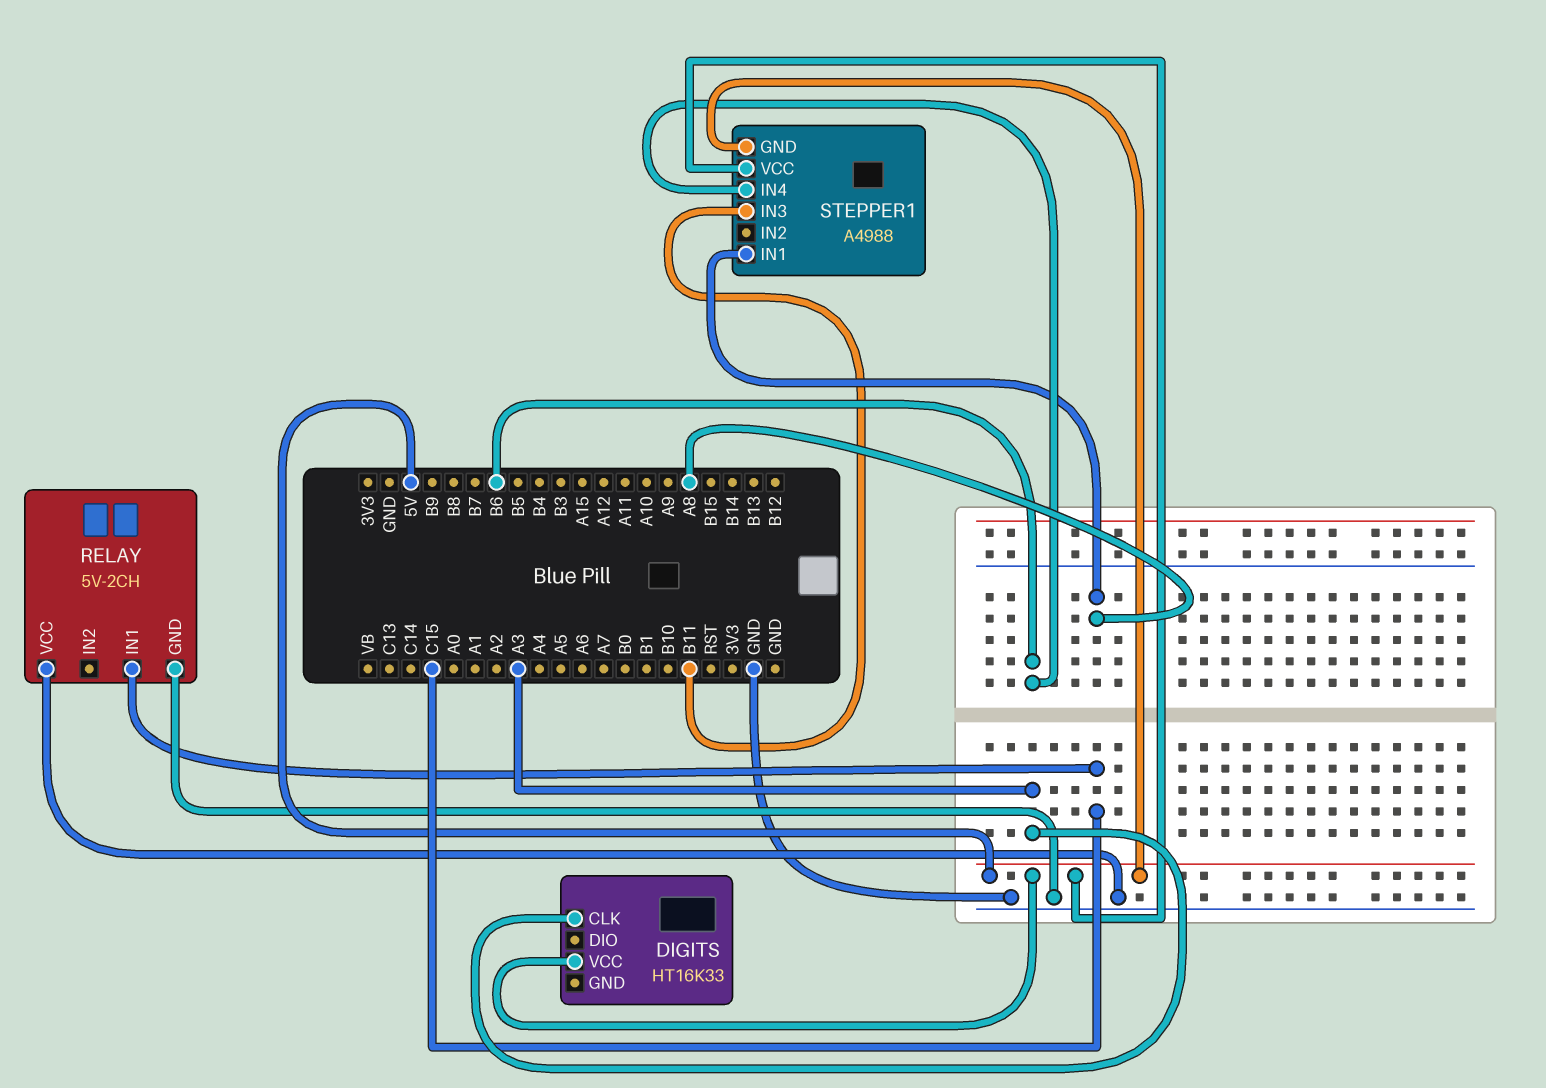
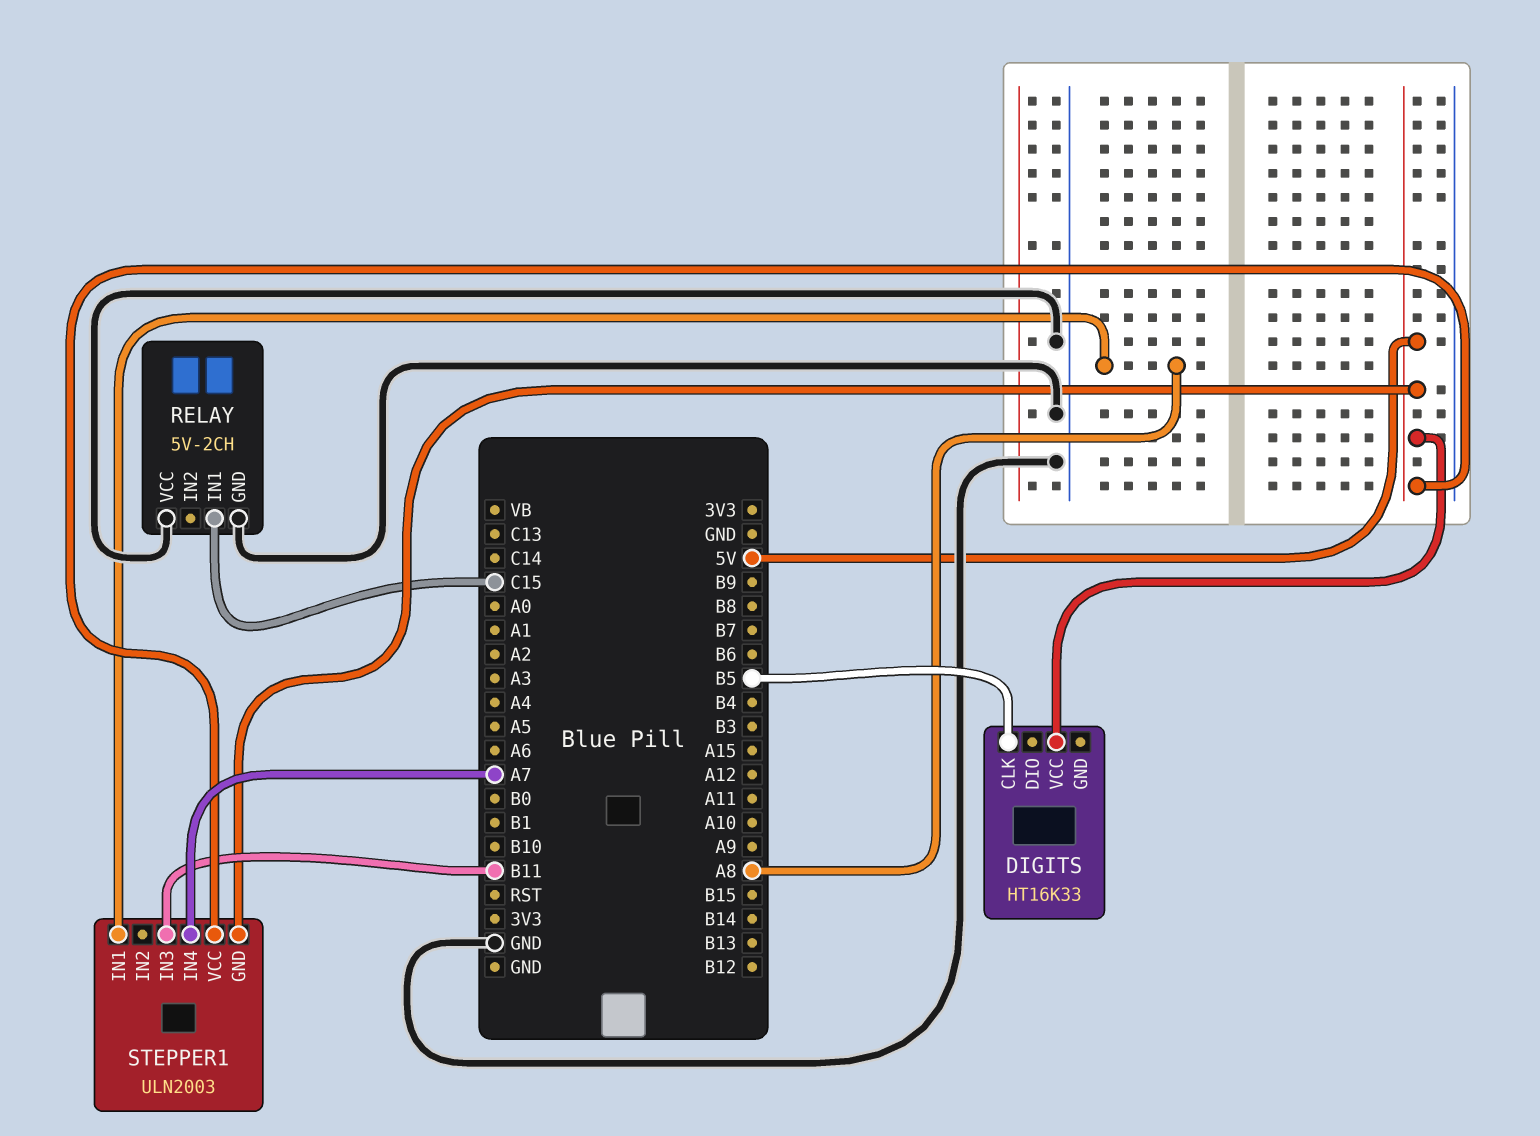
DIGITS pin CLK: A3 -> B5
STEPPER1: A4988 -> ULN2003
STEPPER1 pin IN4: B6 -> A7

